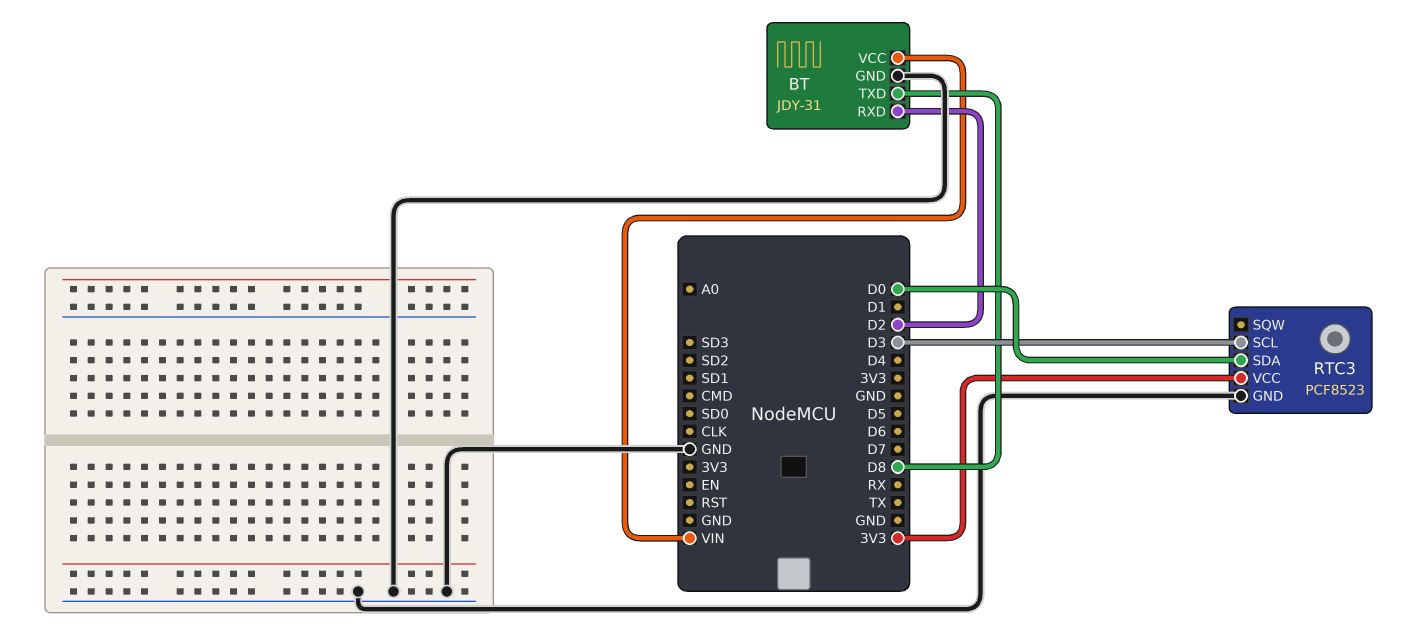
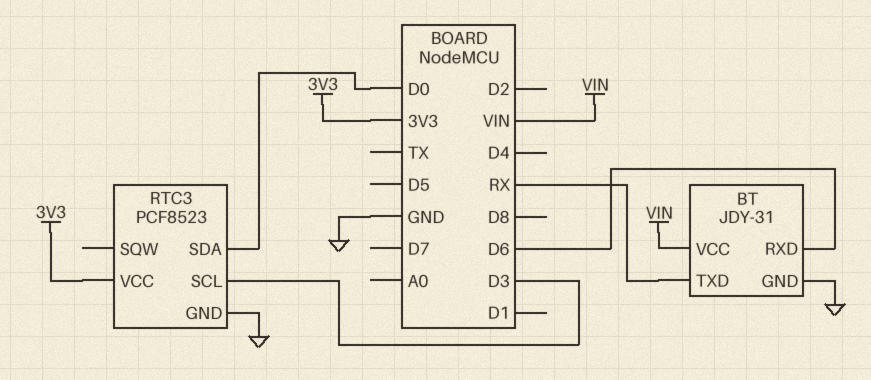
BT pin RXD: D2 -> D6
BT pin TXD: D8 -> RX

